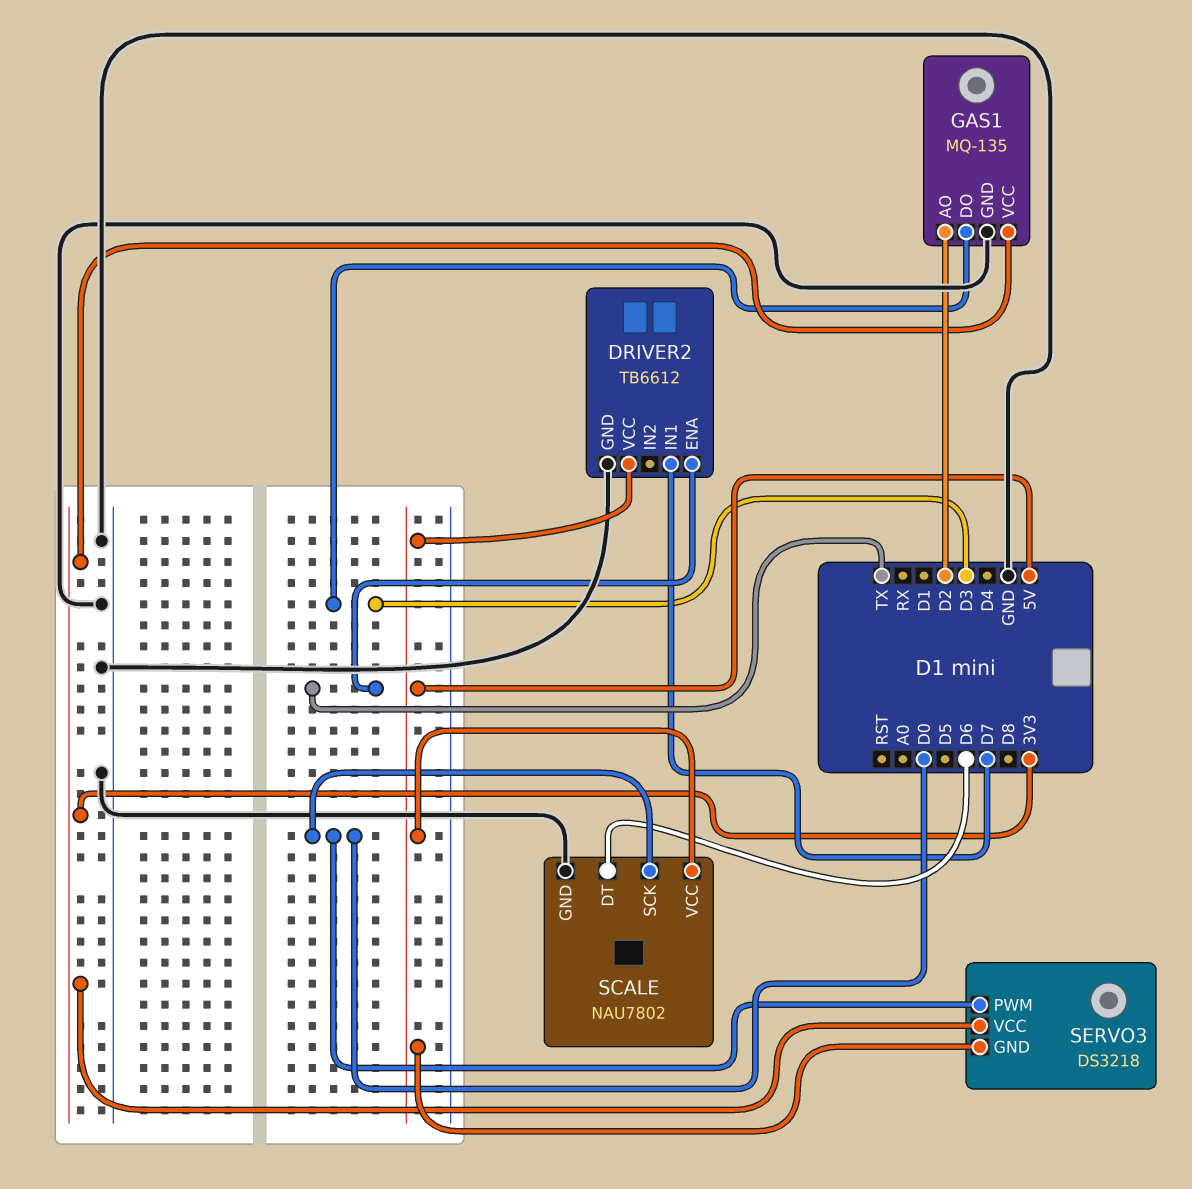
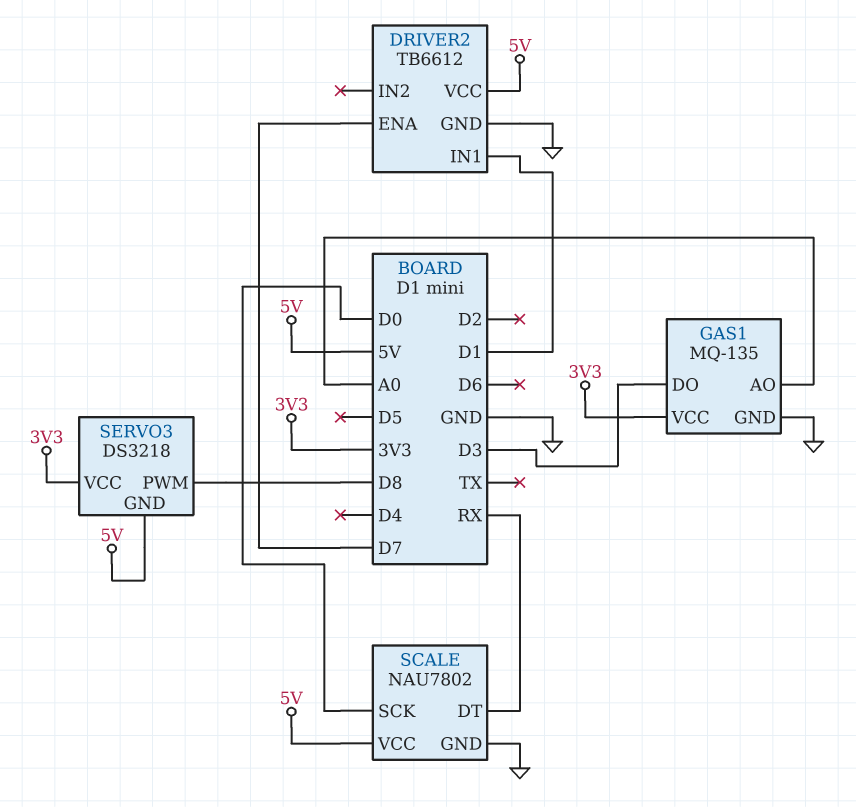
DRIVER2 pin ENA: TX -> D7
DRIVER2 pin IN1: D7 -> D1
GAS1 pin AO: D2 -> A0
SCALE pin DT: D6 -> RX
SERVO3 pin PWM: D0 -> D8

